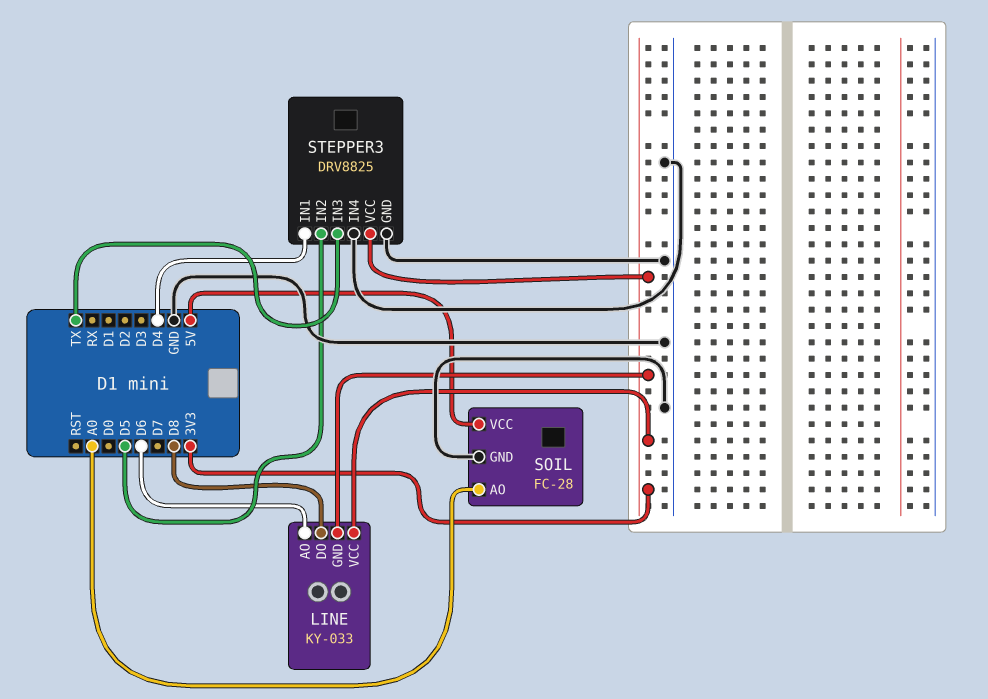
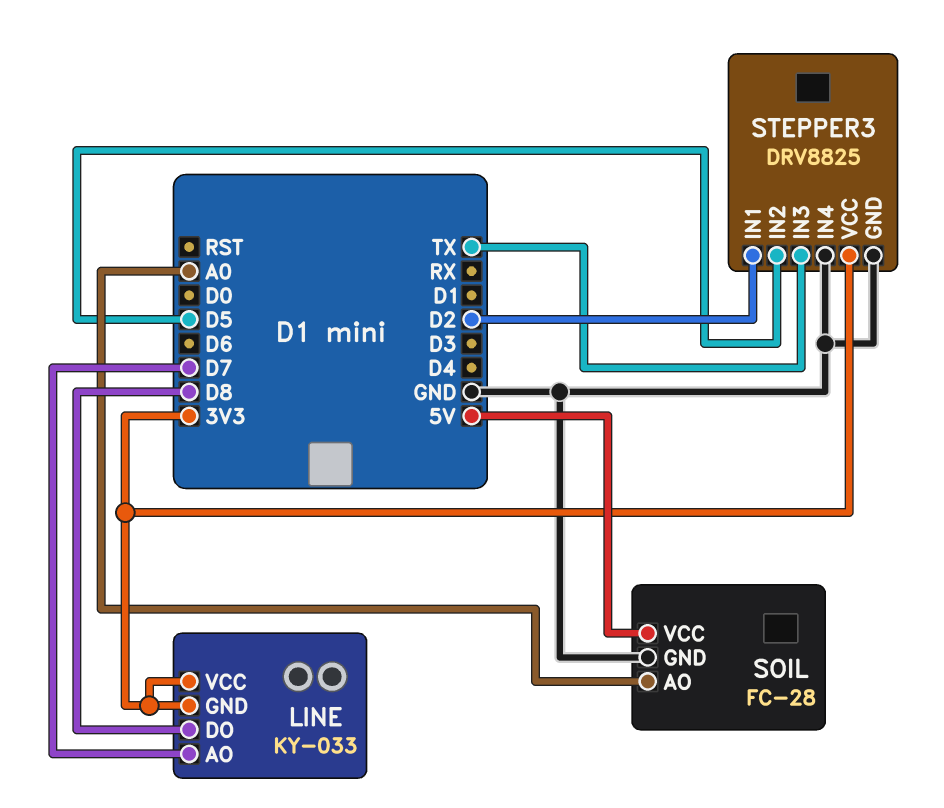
LINE pin AO: D6 -> D7
STEPPER3 pin IN1: D4 -> D2

